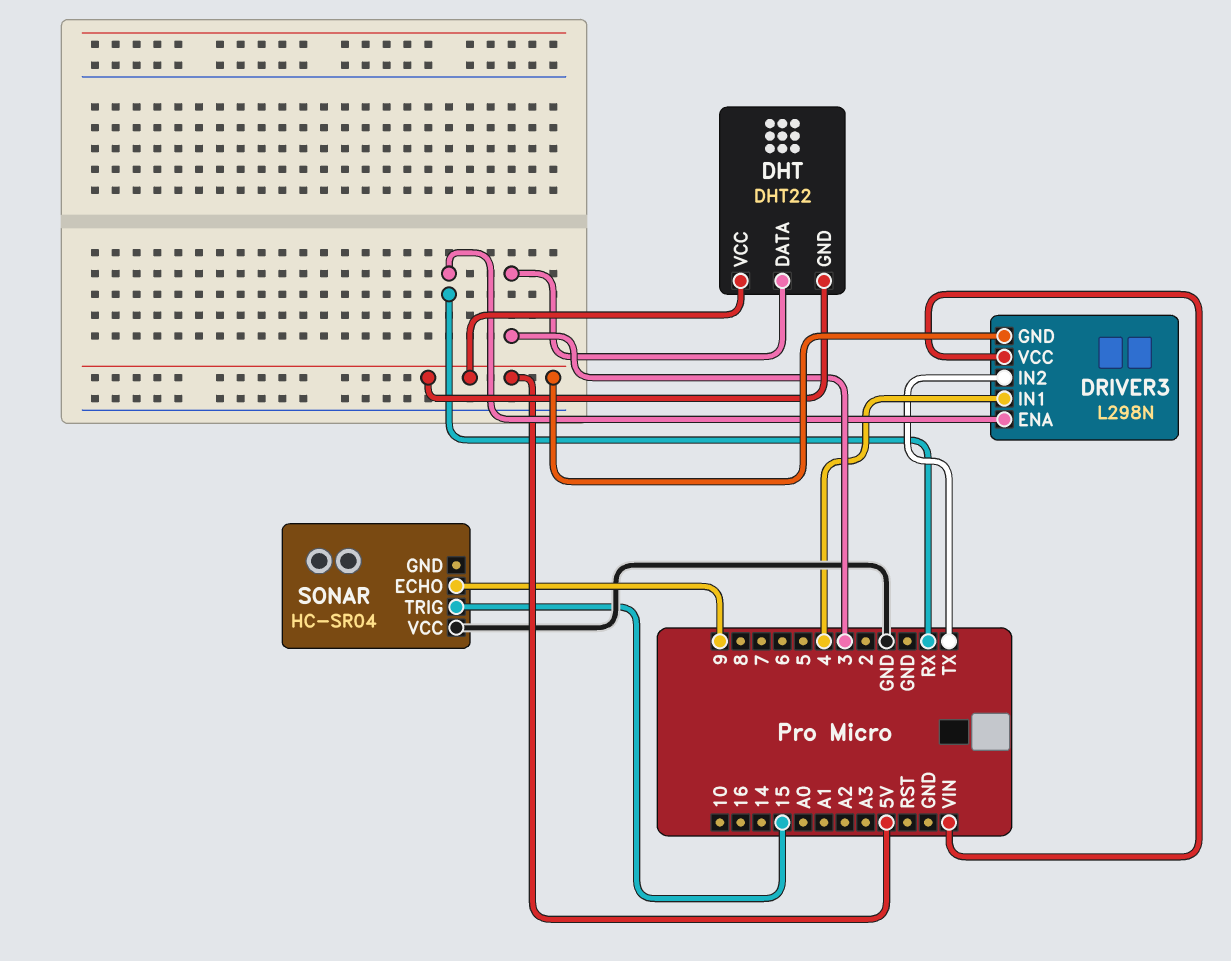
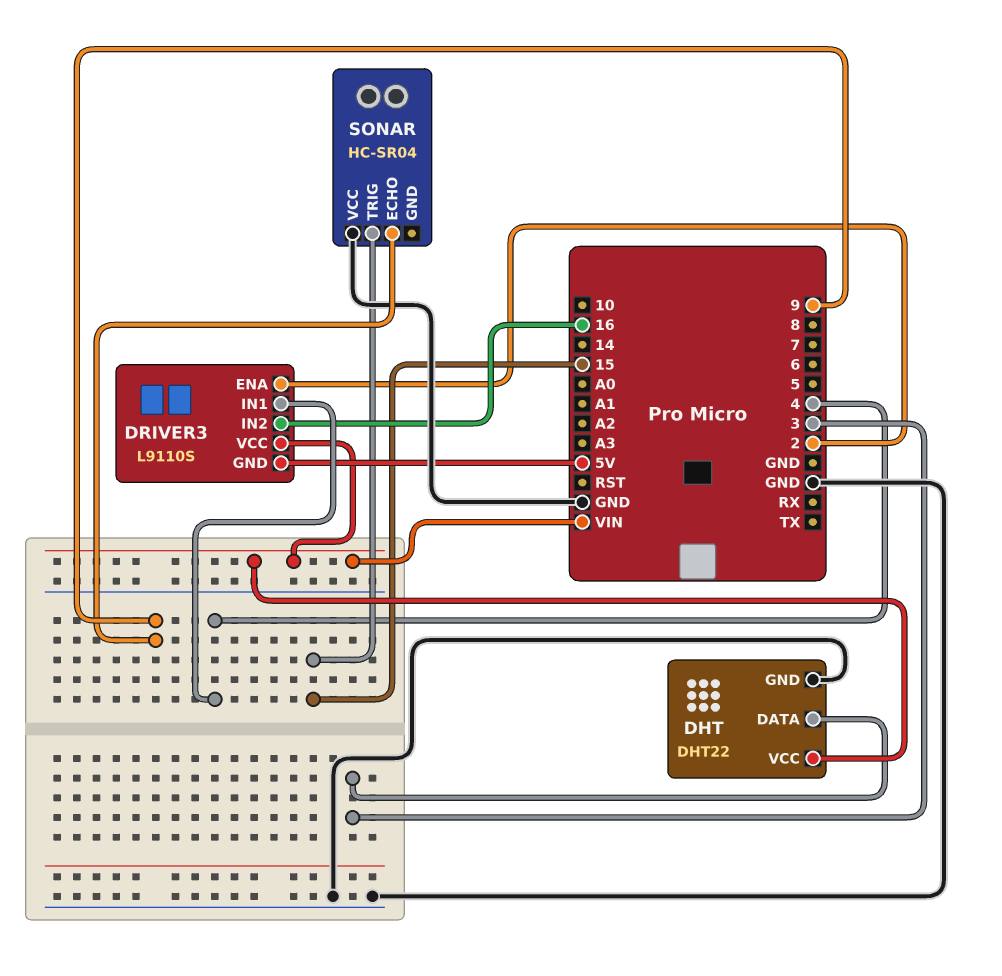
DHT pin GND: 5V -> GND
DHT pin VCC: 5V -> VIN
DRIVER3: L298N -> L9110S
DRIVER3 pin ENA: RX -> 2
DRIVER3 pin IN2: TX -> 16

